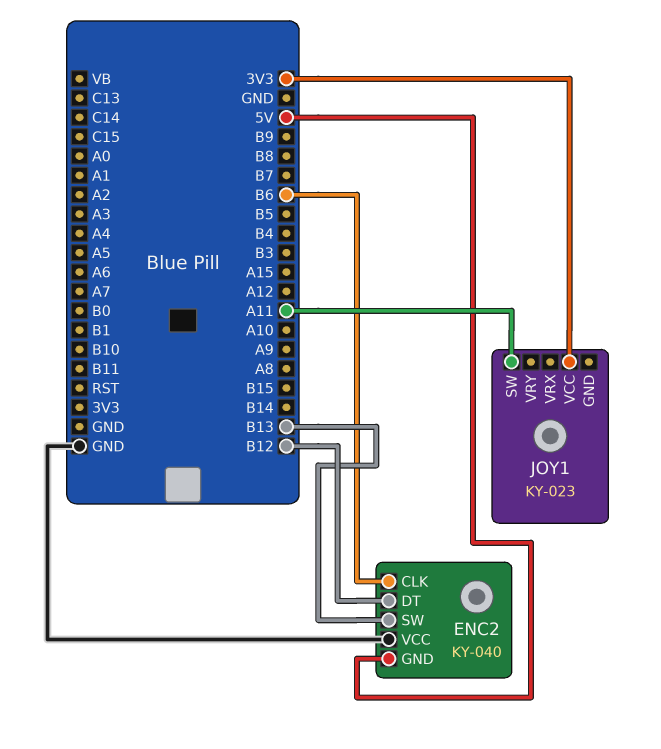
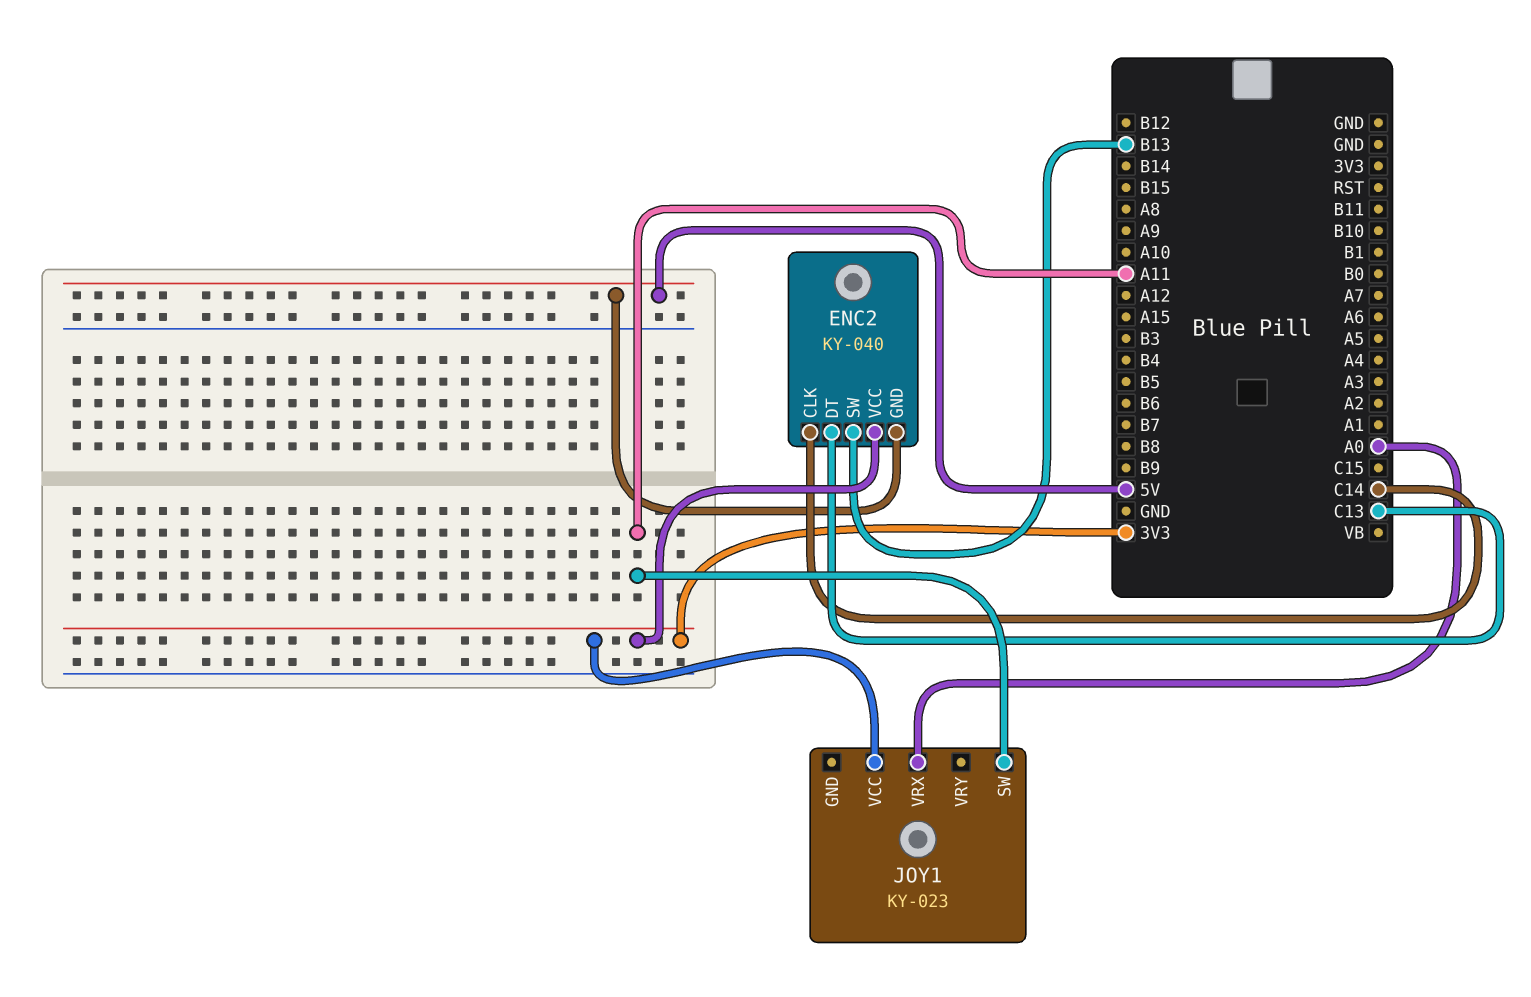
ENC2 pin CLK: B6 -> C14
ENC2 pin DT: B12 -> C13
ENC2 pin VCC: GND -> 3V3
JOY1 pin VRX: none -> A0

